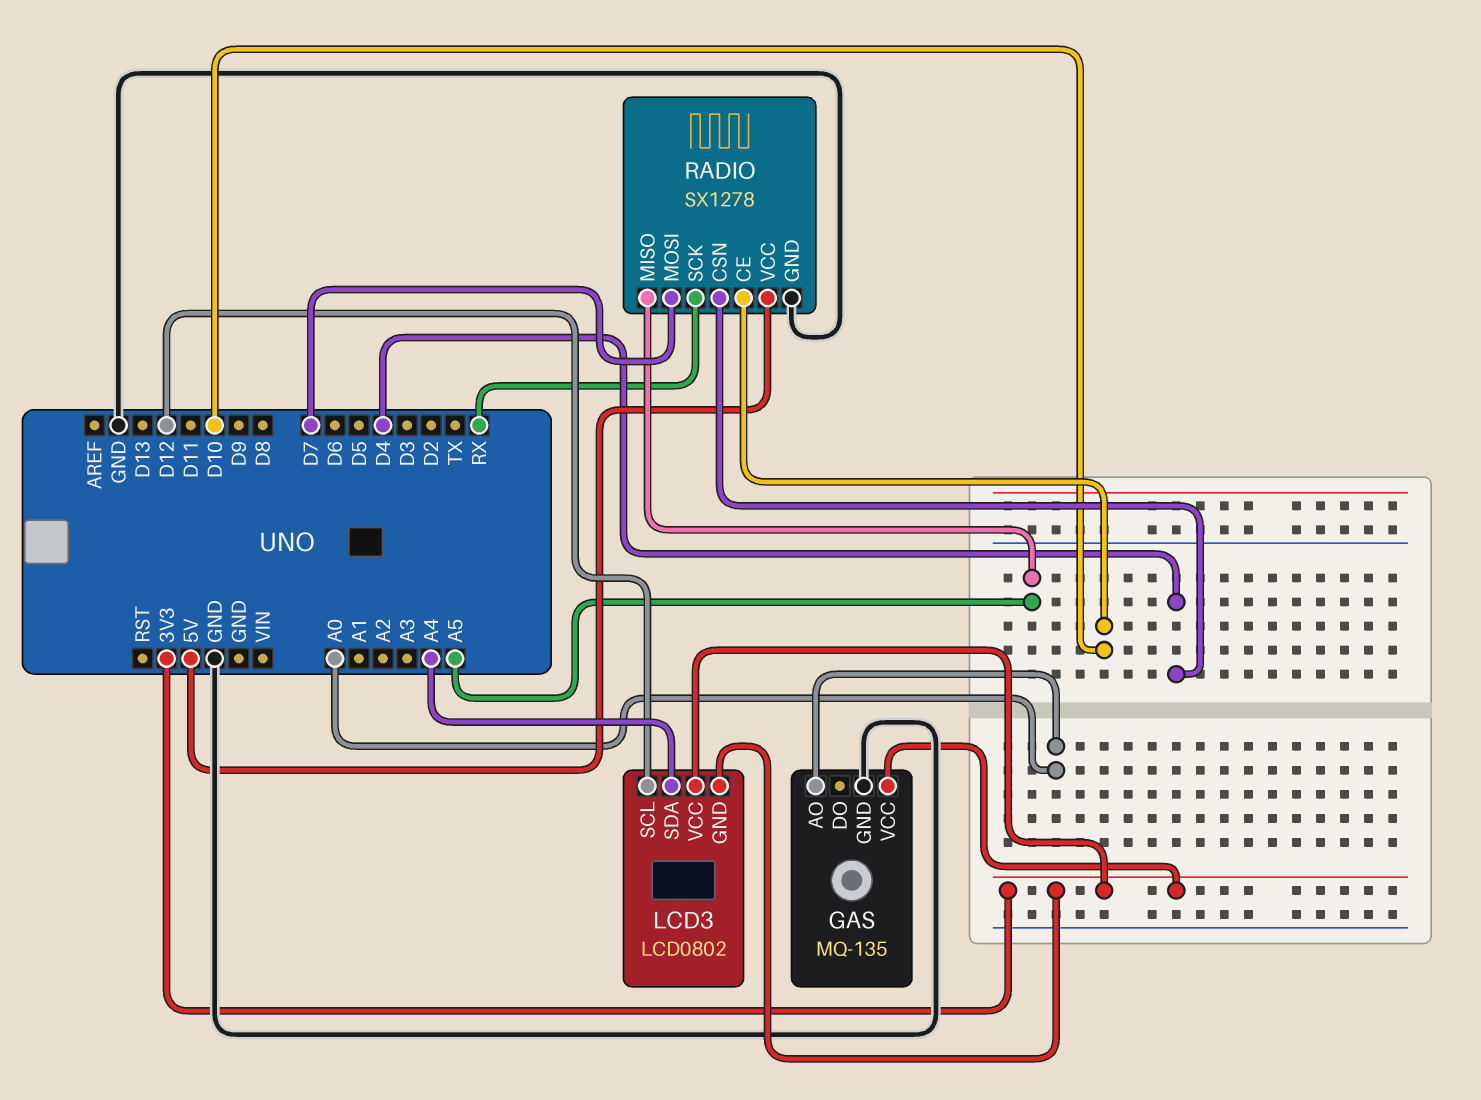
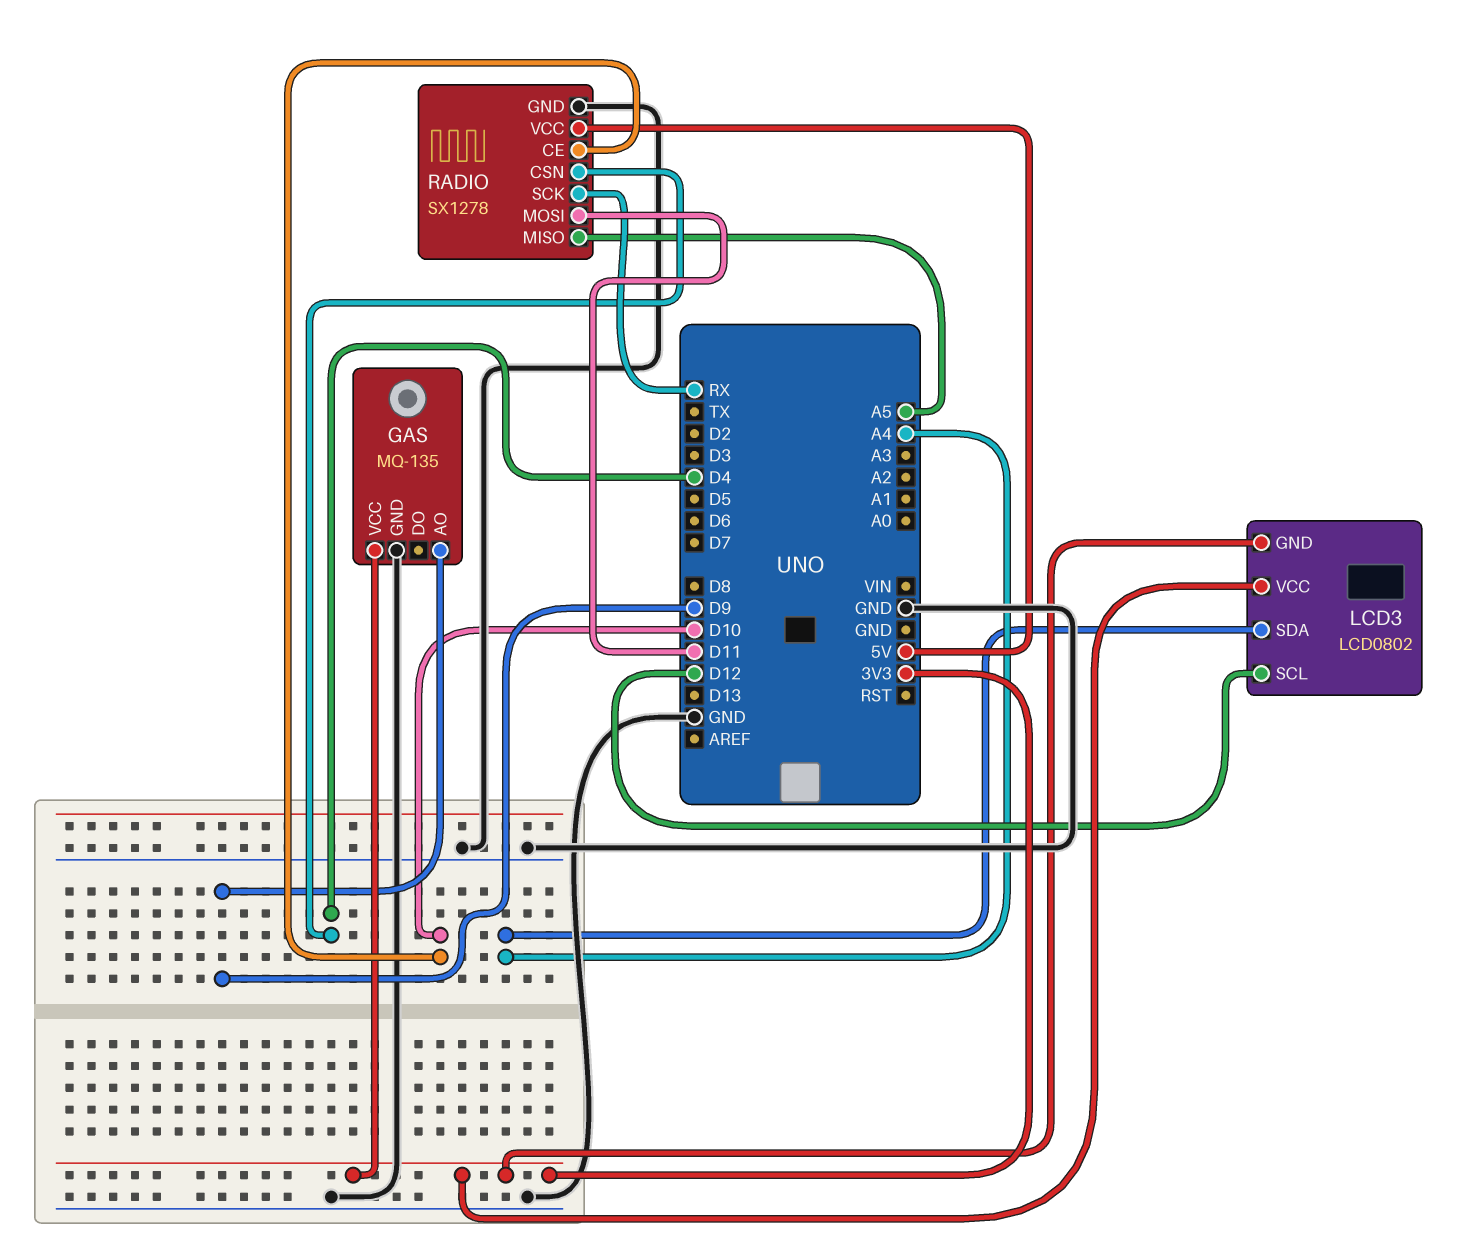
GAS pin AO: A0 -> D9
RADIO pin MOSI: D7 -> D11

